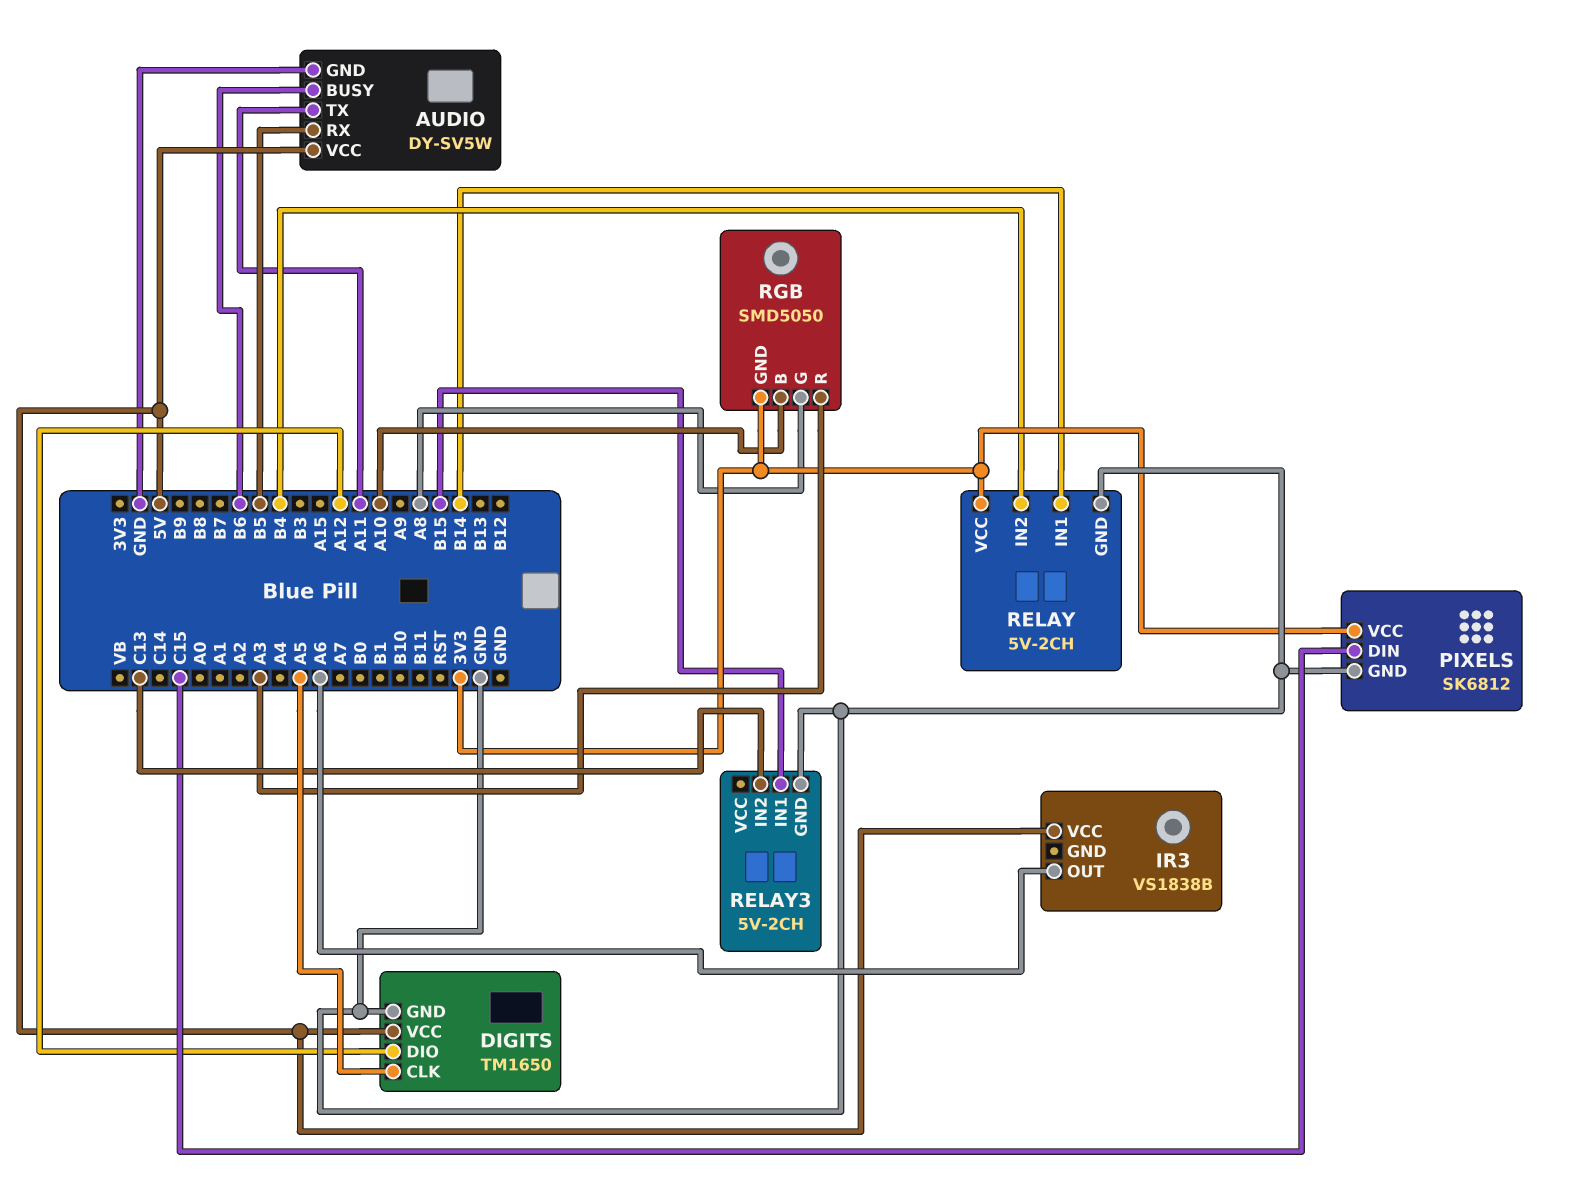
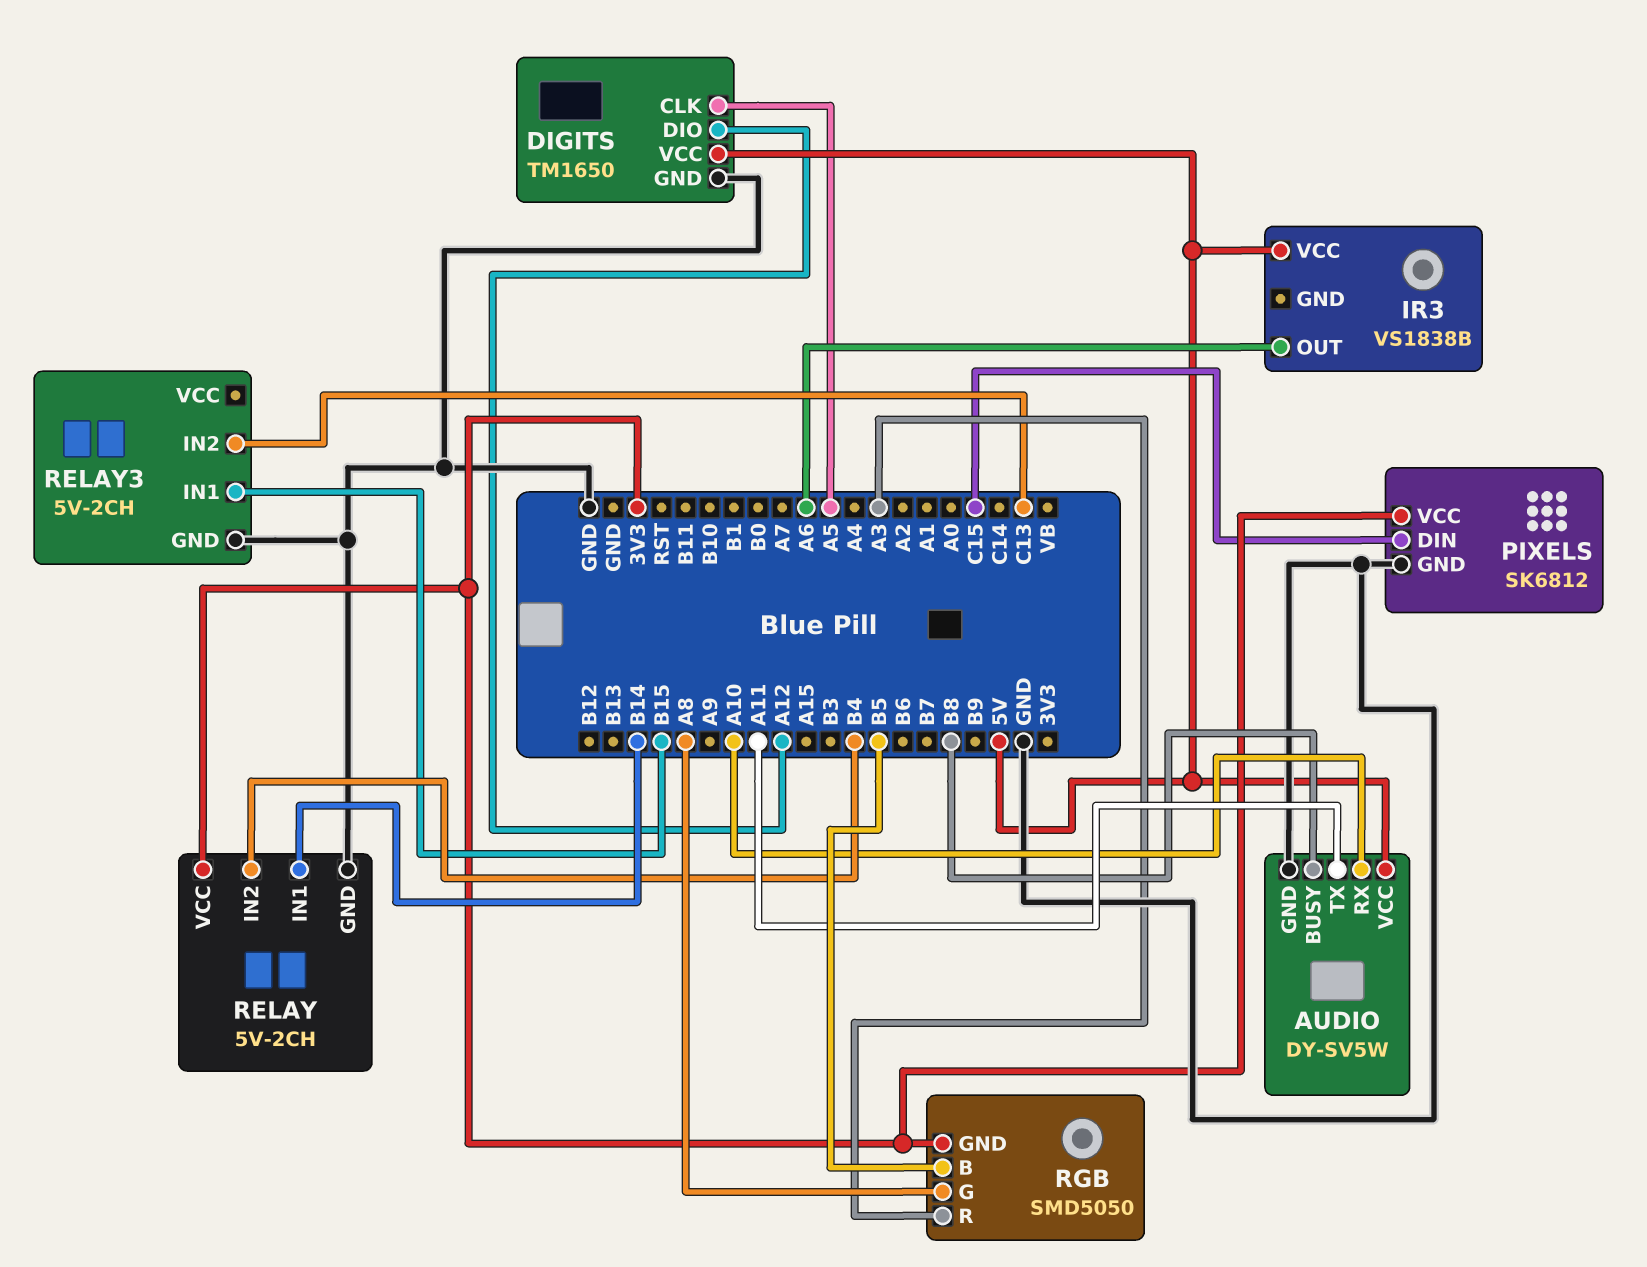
AUDIO pin BUSY: B6 -> B8
AUDIO pin RX: B5 -> A10
RGB pin B: A10 -> B5

